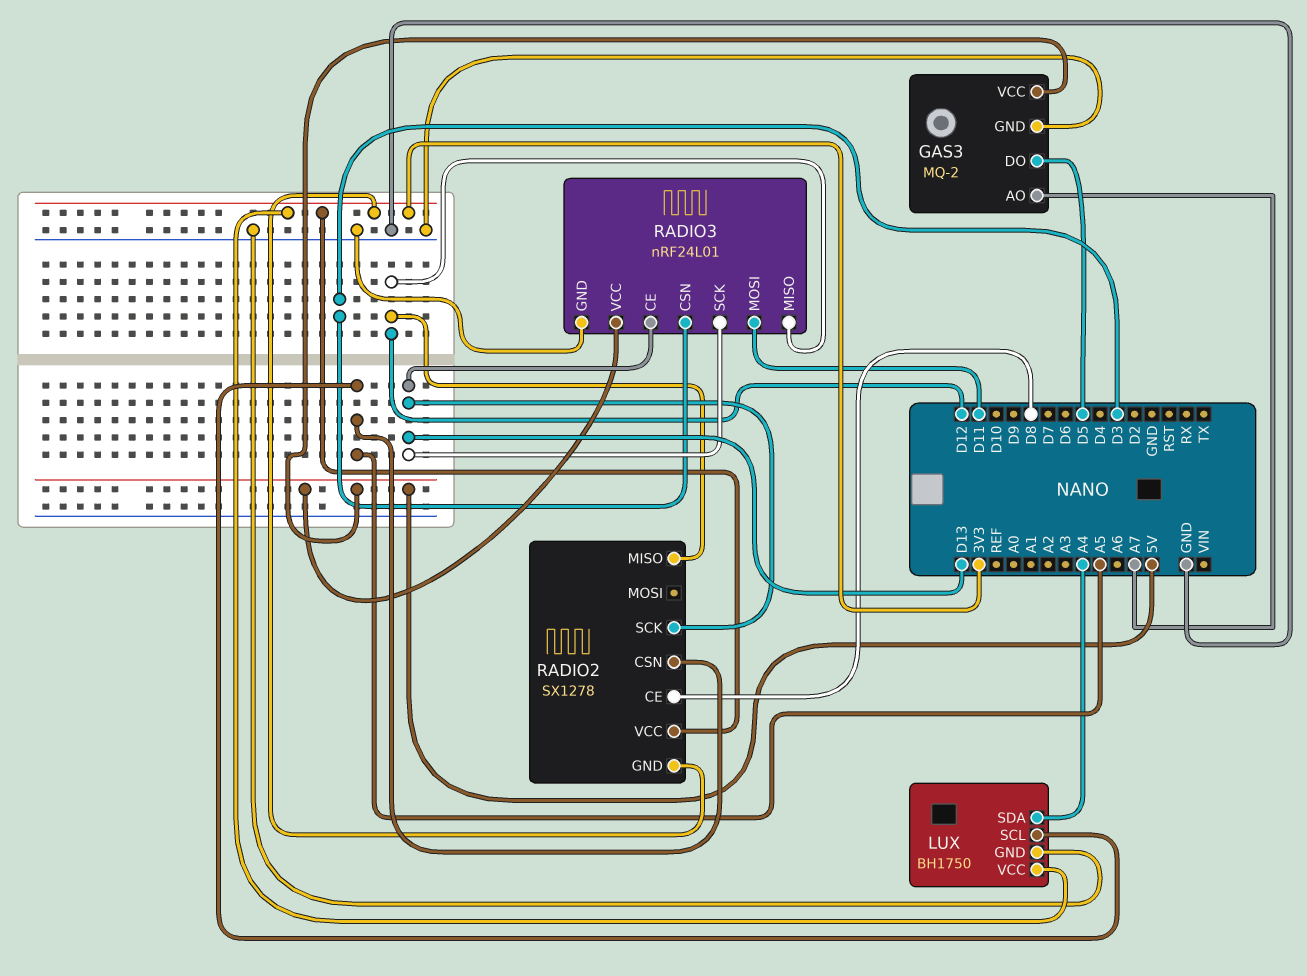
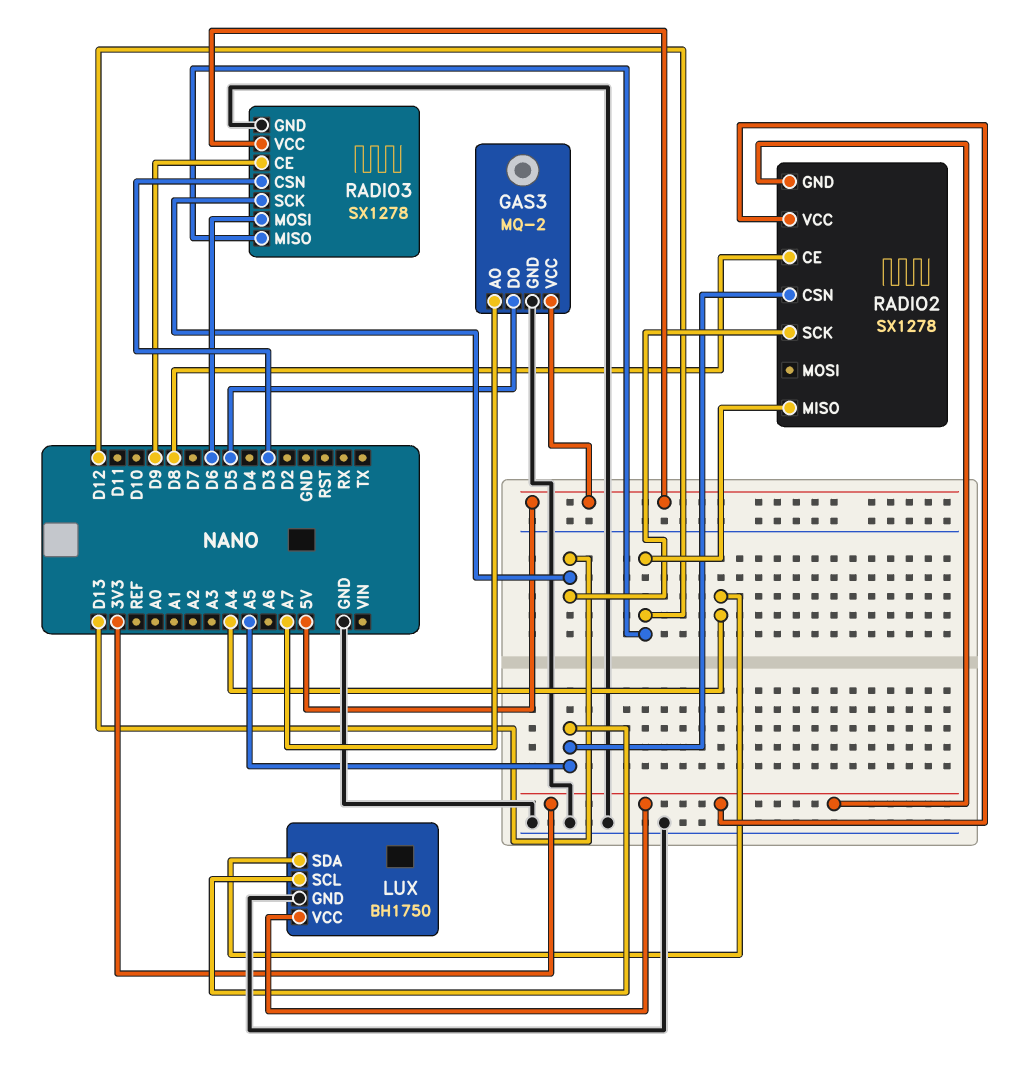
RADIO3: nRF24L01 -> SX1278
RADIO3 pin CE: D13 -> D9
RADIO3 pin MOSI: D11 -> D6

